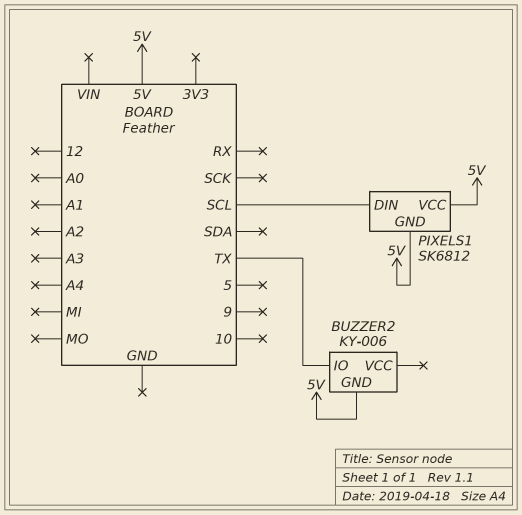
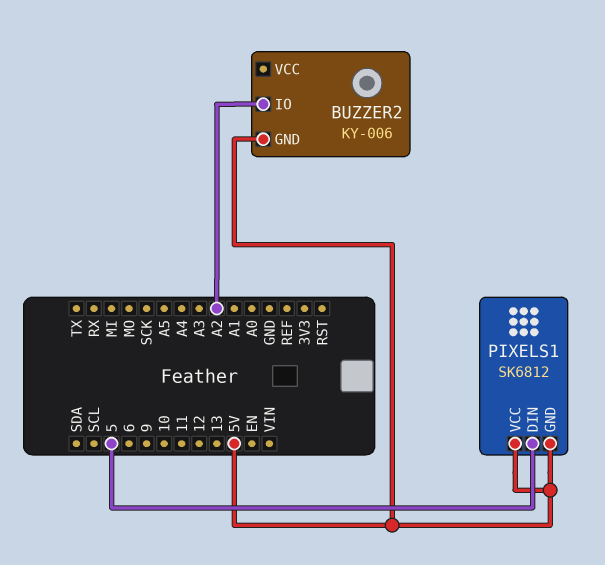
BUZZER2 pin IO: TX -> A2
PIXELS1 pin DIN: SCL -> 5

